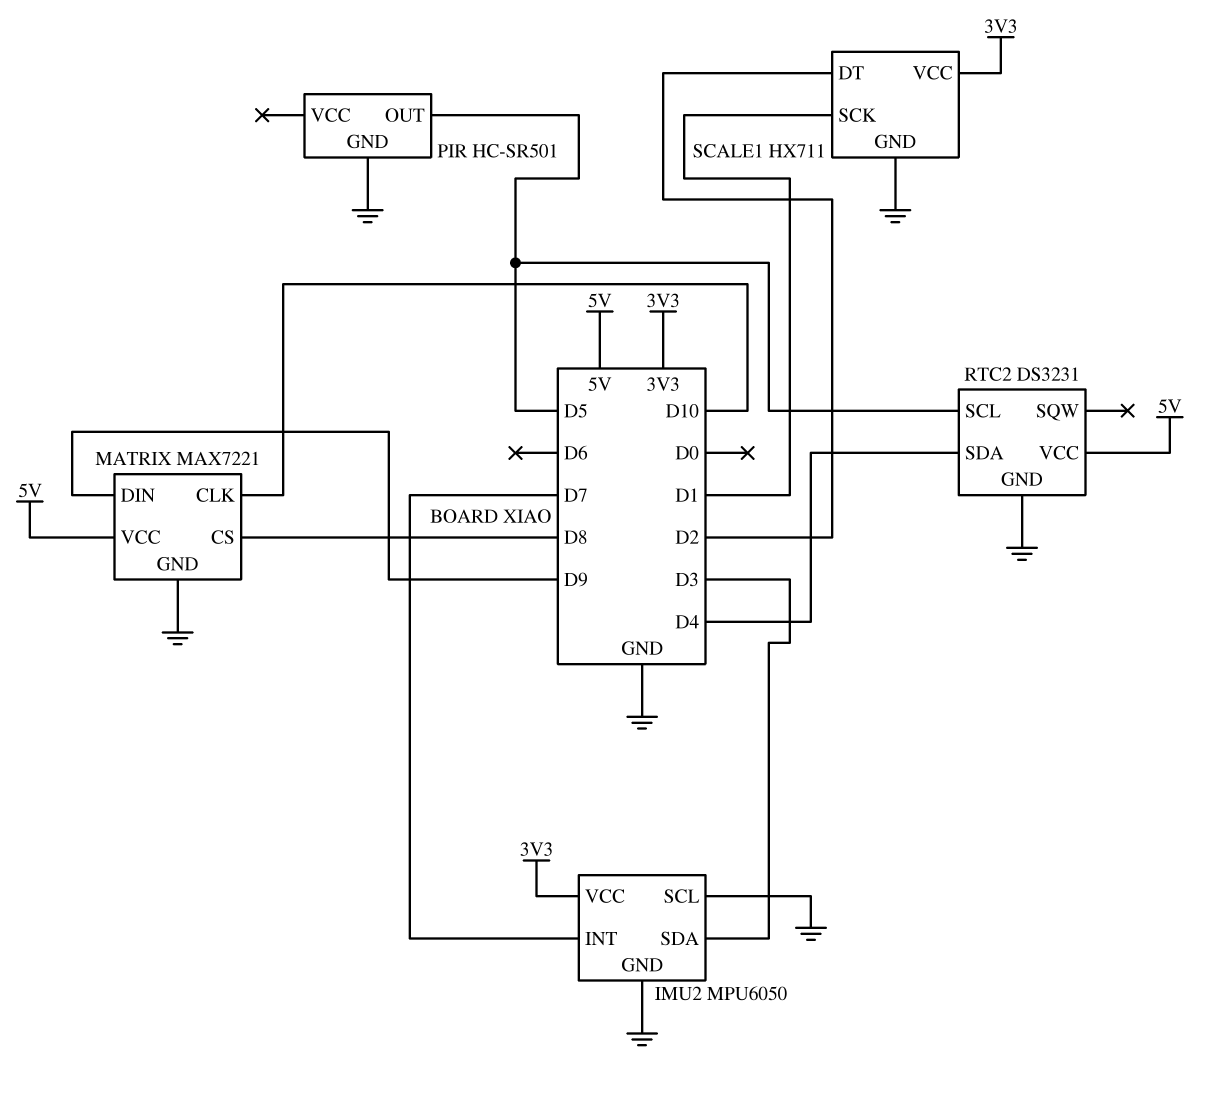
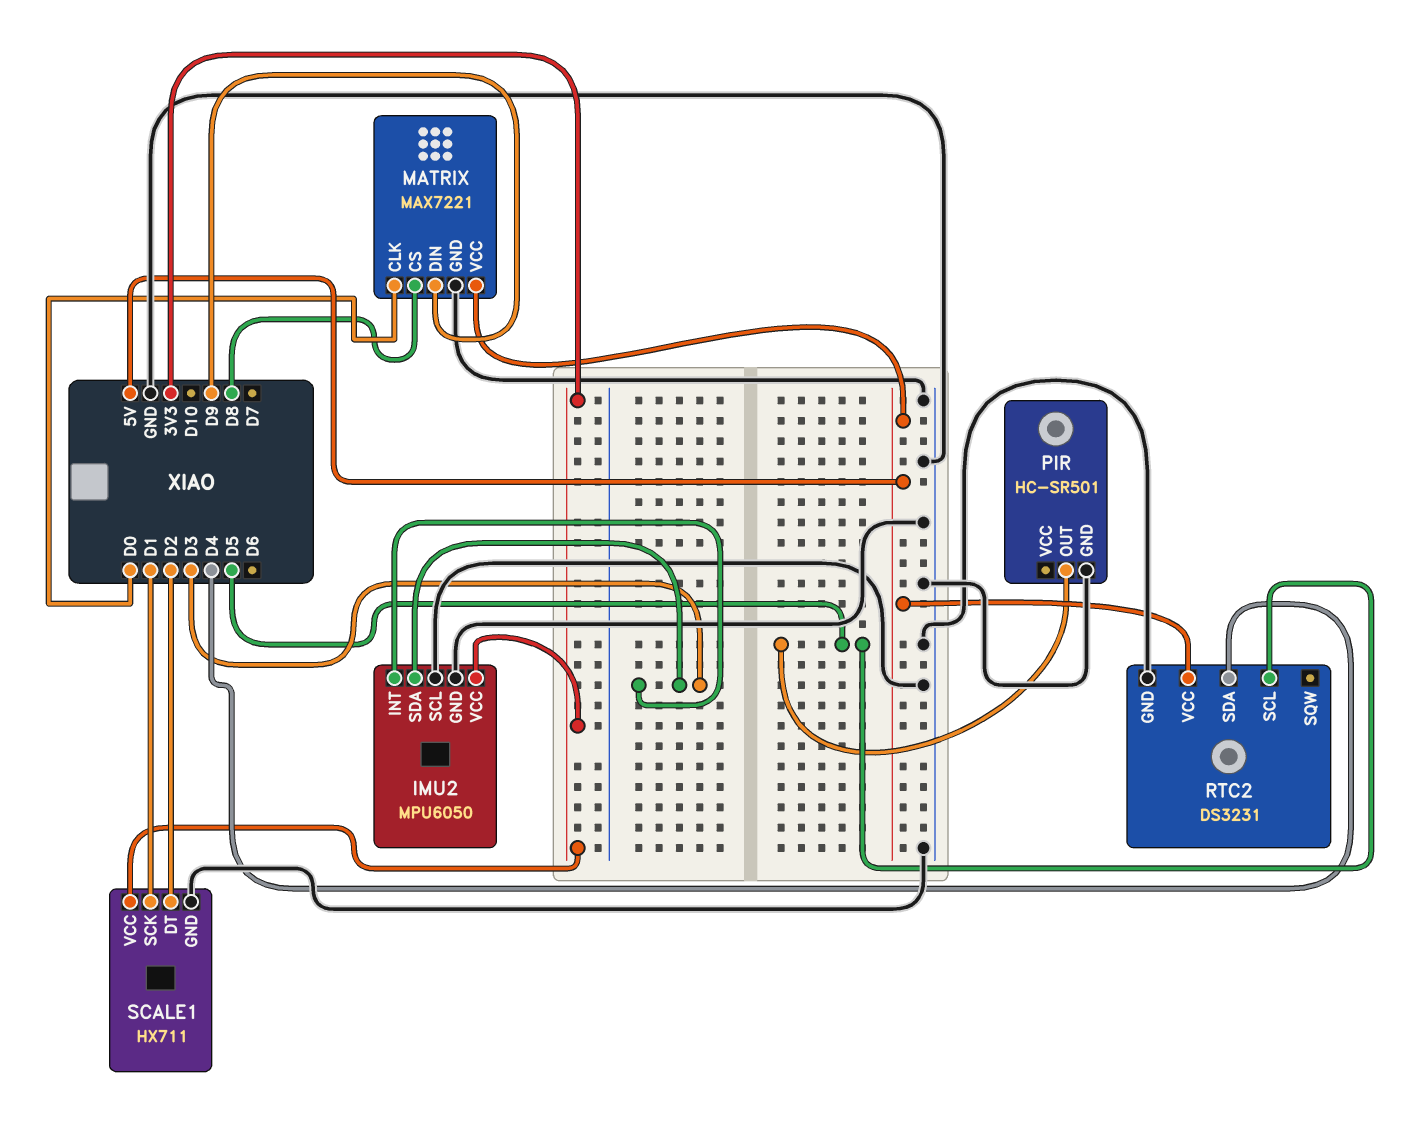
IMU2 pin INT: D7 -> D3
MATRIX pin CLK: D10 -> D0

